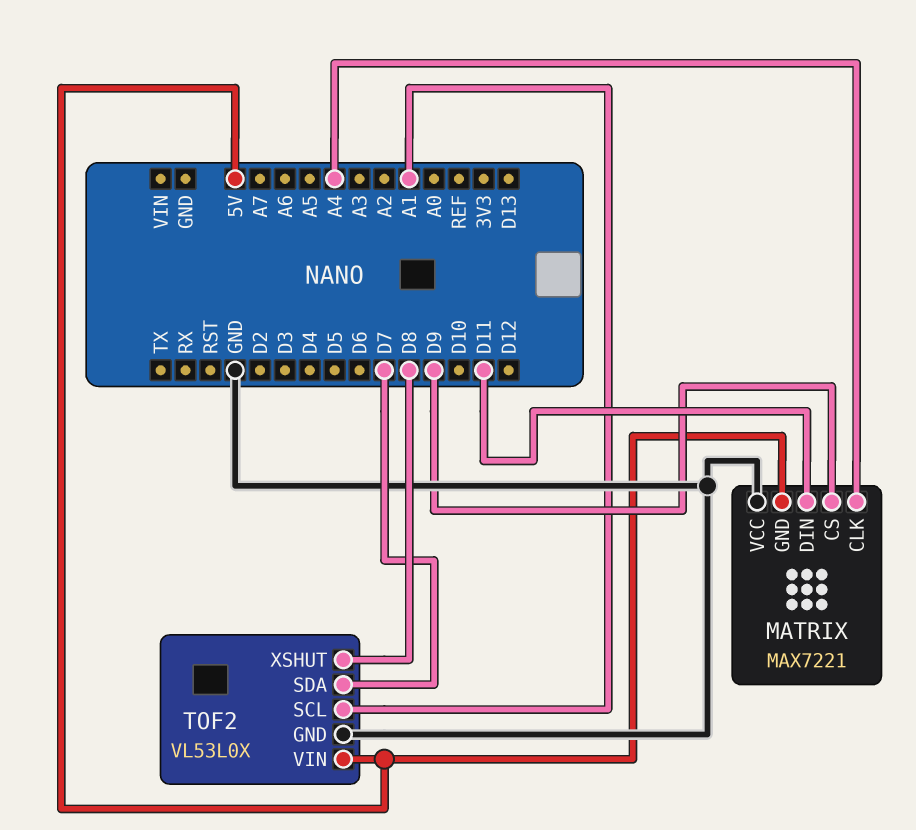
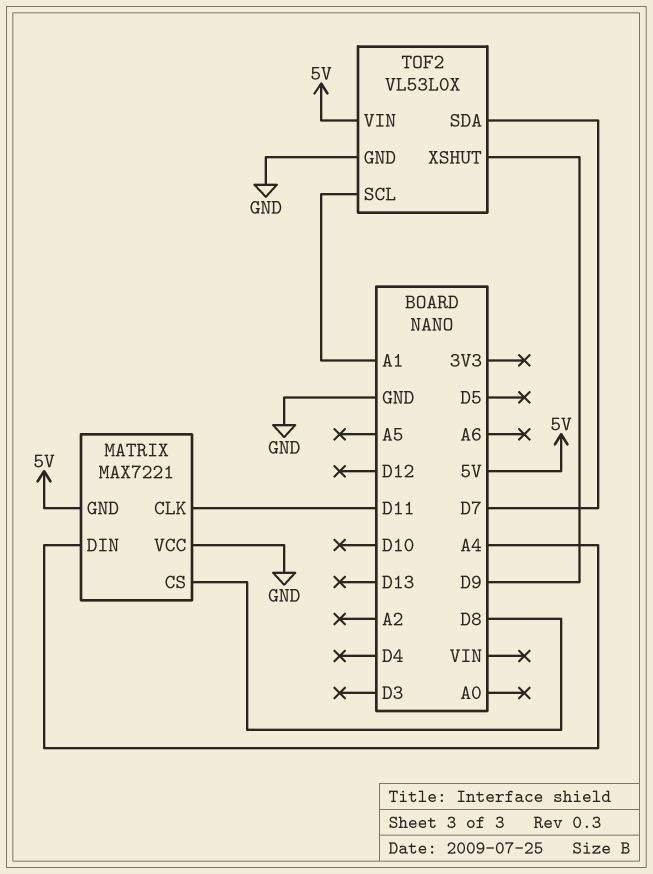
MATRIX pin CLK: A4 -> D11
MATRIX pin CS: D9 -> D8
MATRIX pin DIN: D11 -> A4
TOF2 pin XSHUT: D8 -> D9

